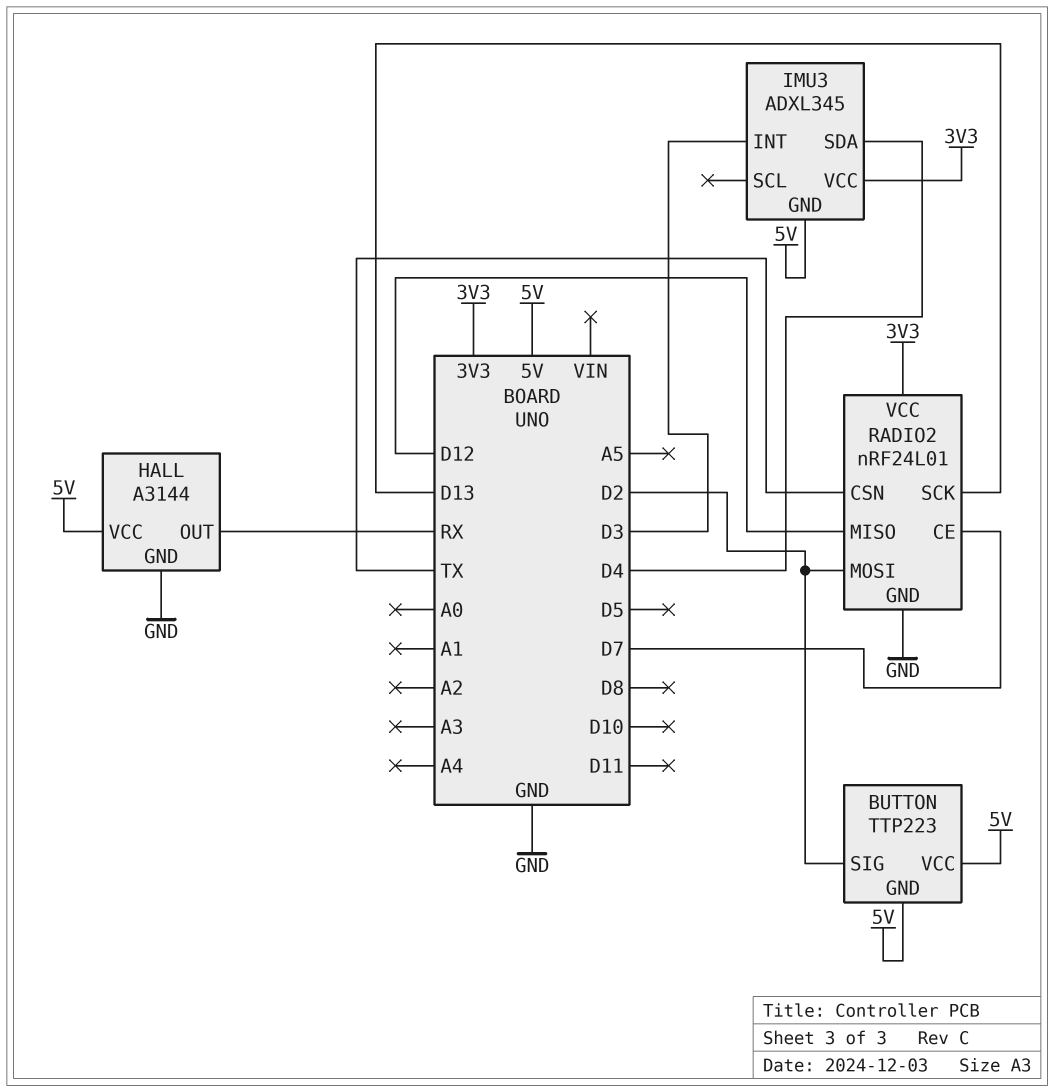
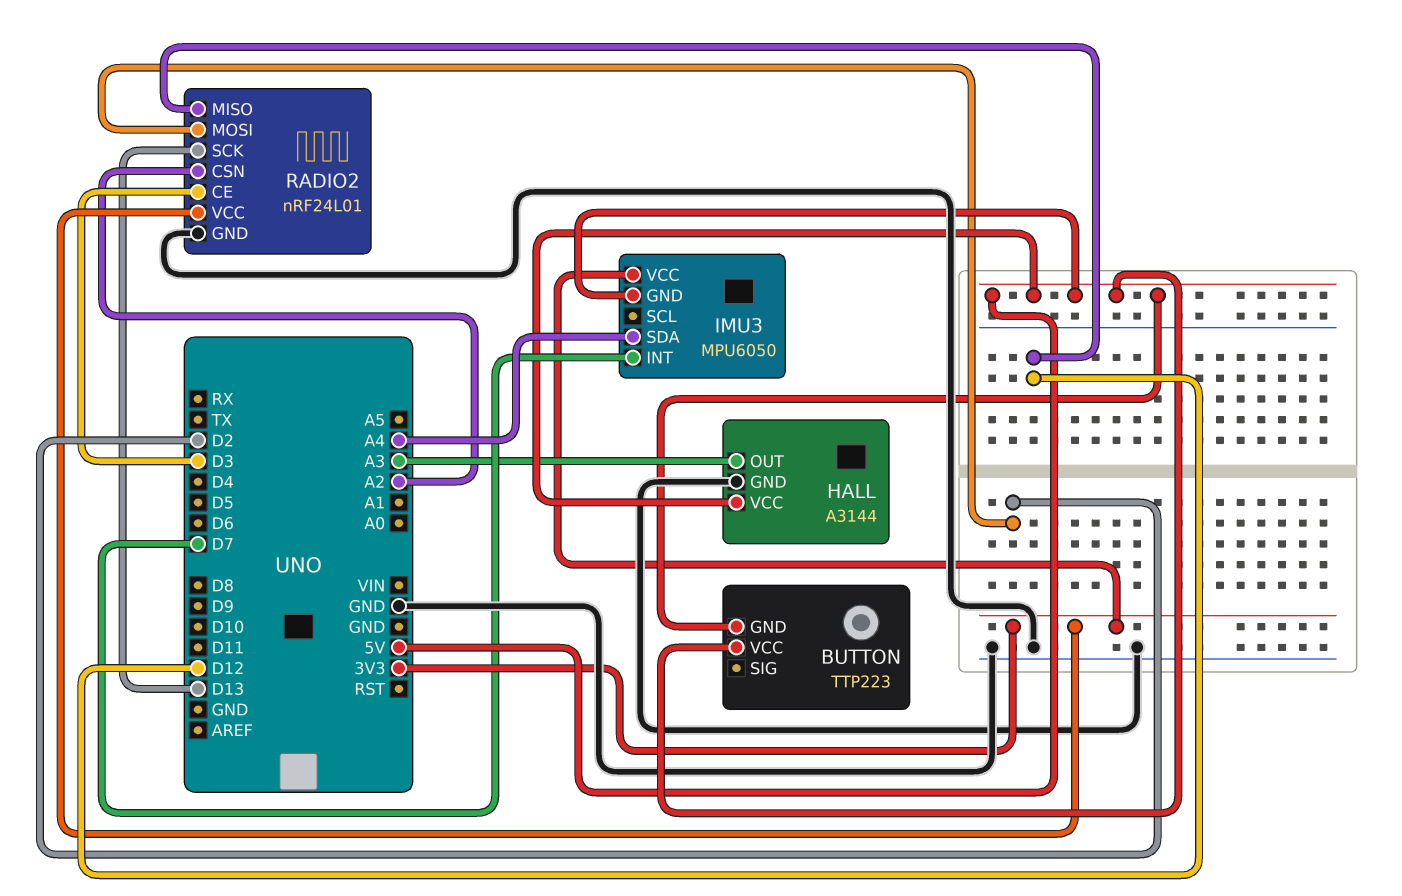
BUTTON pin SIG: D2 -> none
HALL pin OUT: RX -> A3
IMU3: ADXL345 -> MPU6050
IMU3 pin INT: D3 -> D7
IMU3 pin SDA: D4 -> A4
RADIO2 pin CE: D7 -> D3
RADIO2 pin CSN: TX -> A2

